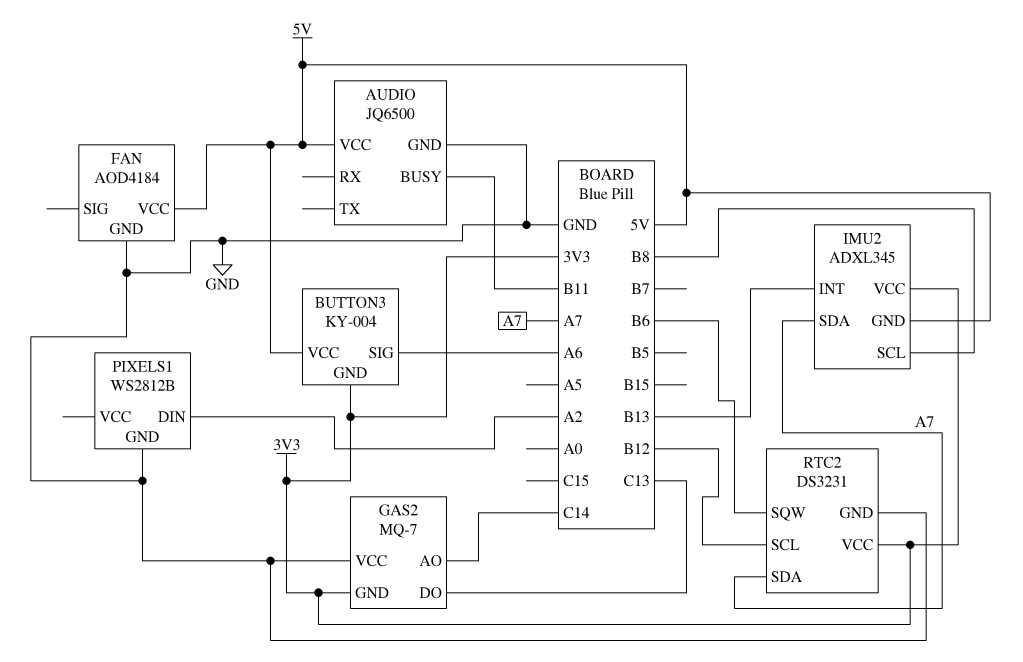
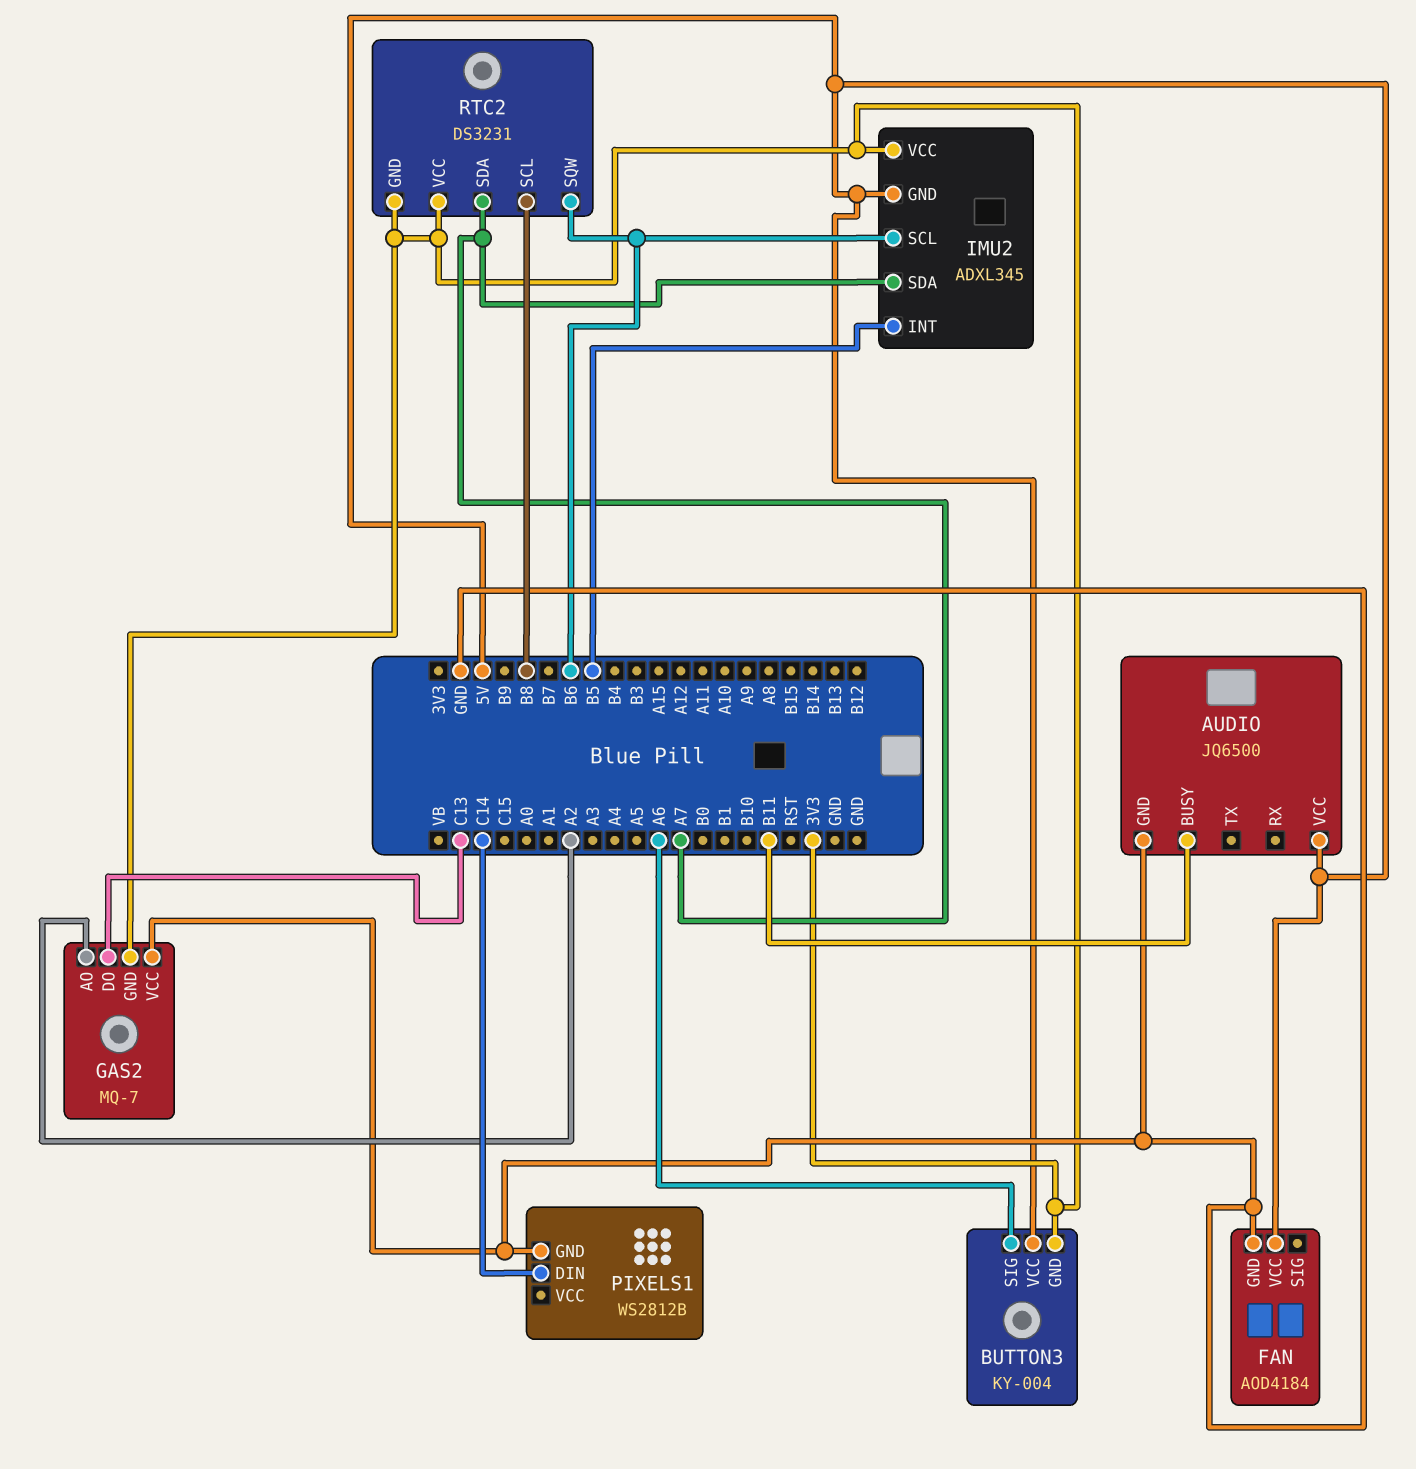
GAS2 pin AO: C14 -> A2
IMU2 pin INT: B13 -> B5
IMU2 pin SCL: B8 -> B6
PIXELS1 pin DIN: A2 -> C14
RTC2 pin GND: GND -> 3V3
RTC2 pin SCL: B12 -> B8

